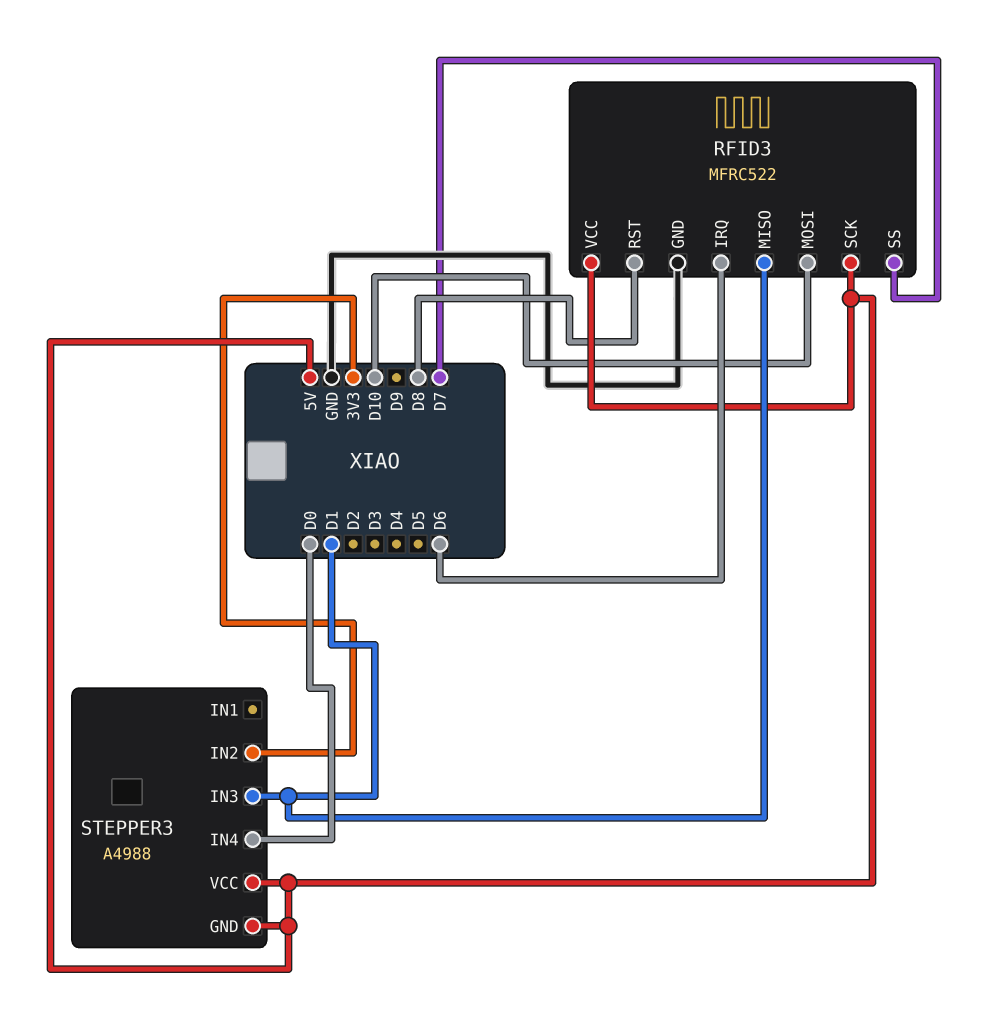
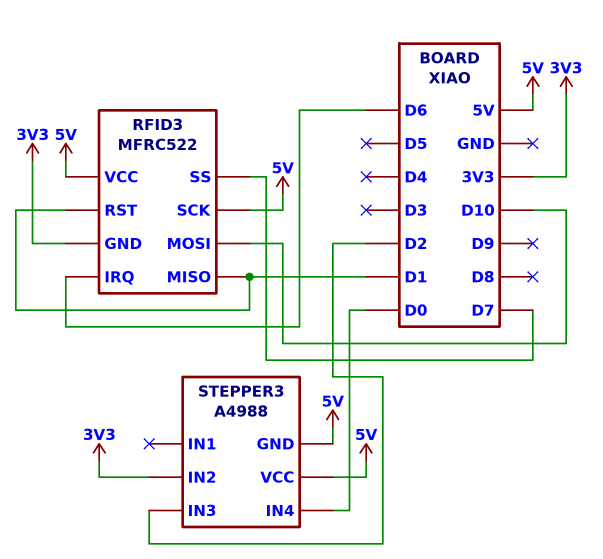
RFID3 pin GND: GND -> 3V3
RFID3 pin RST: D8 -> D1
STEPPER3 pin IN3: D1 -> D2

